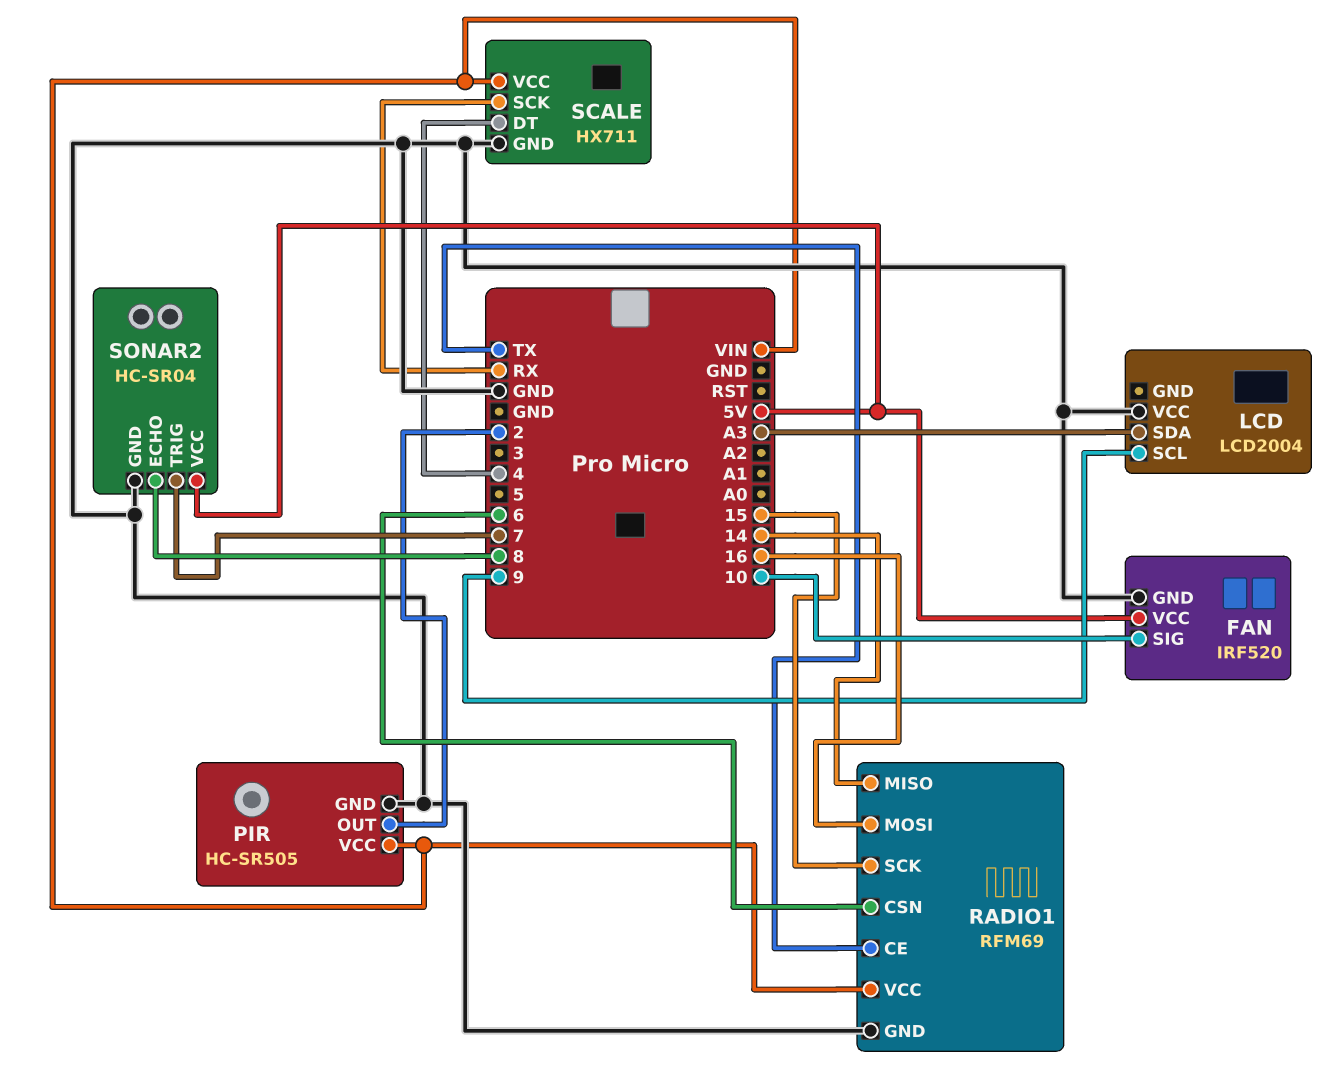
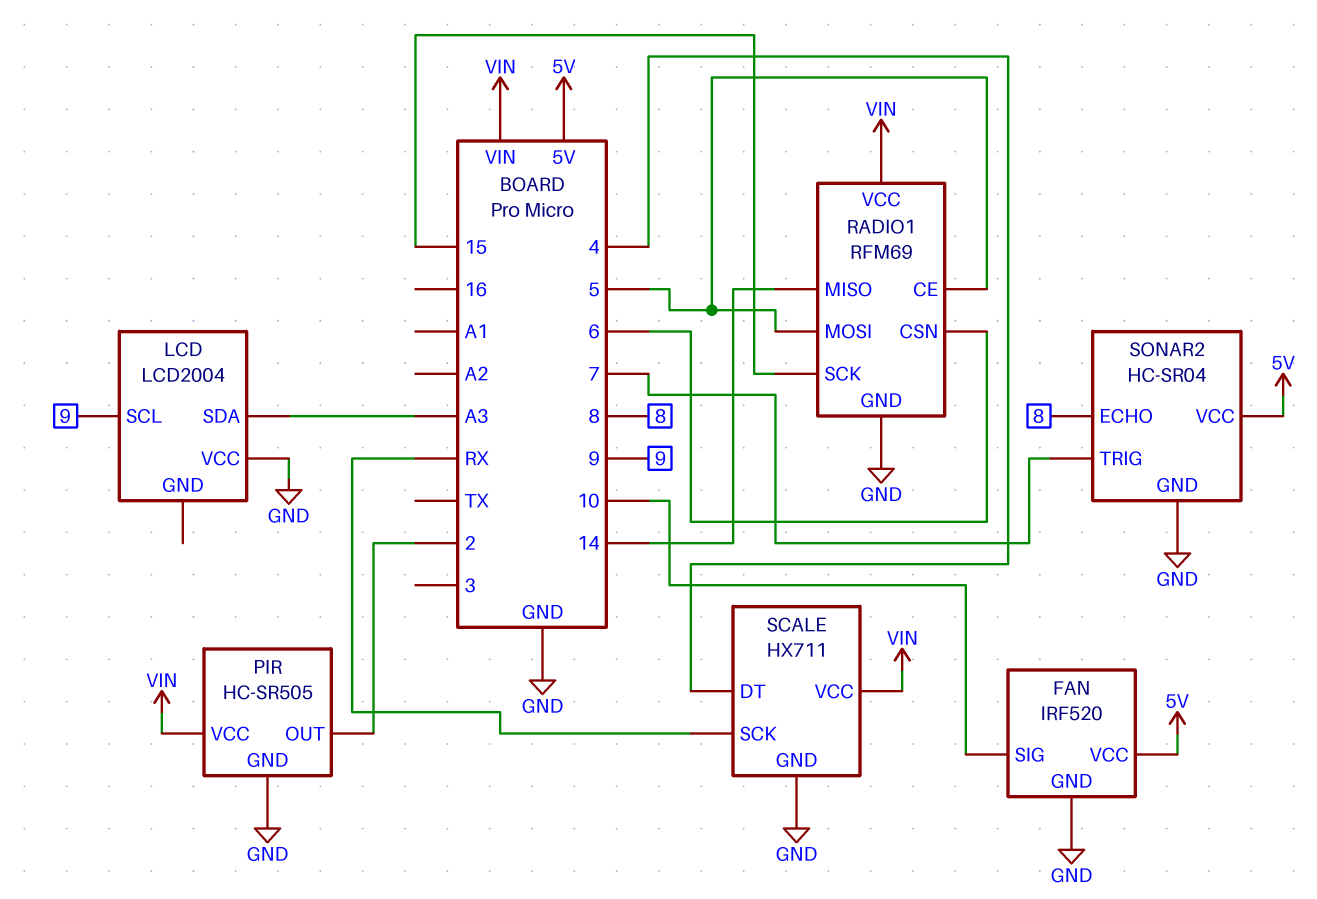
RADIO1 pin CE: TX -> 5
RADIO1 pin MOSI: 16 -> 5

